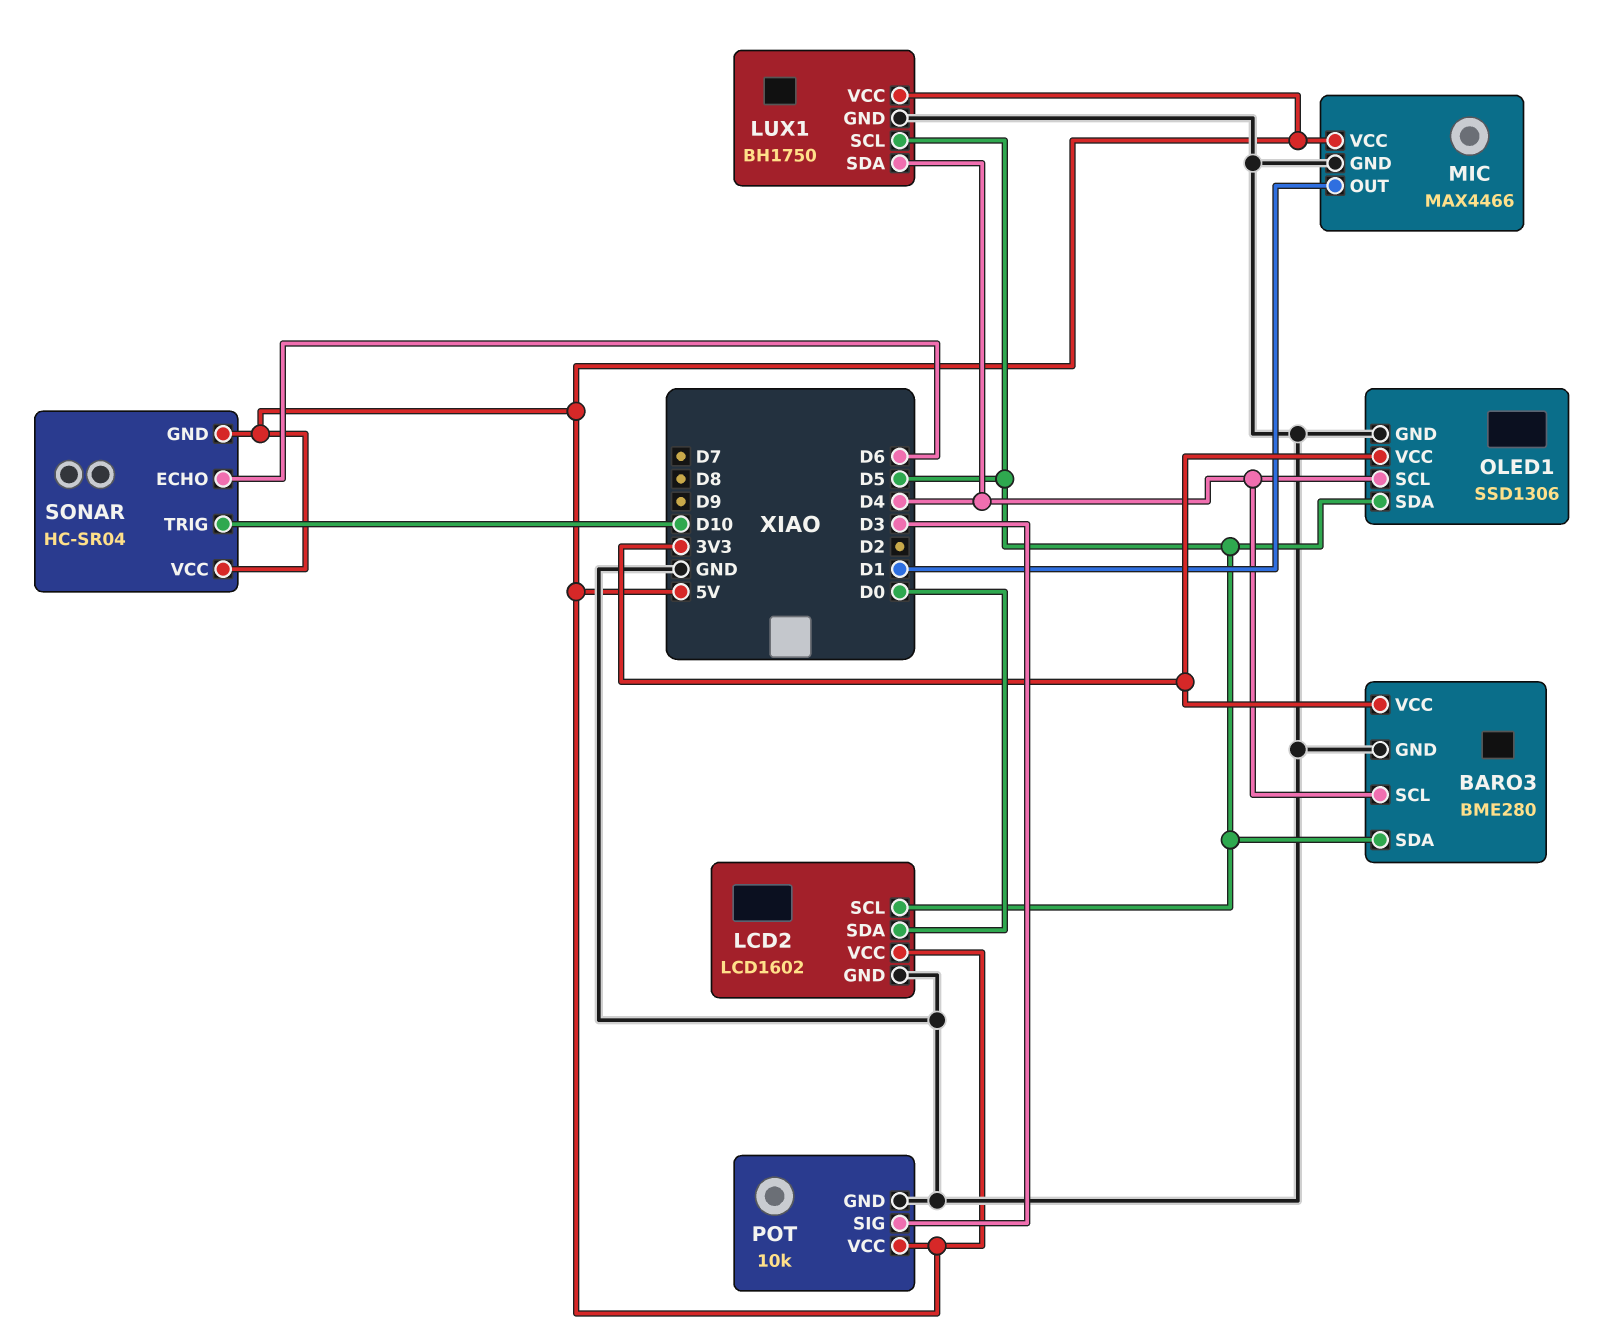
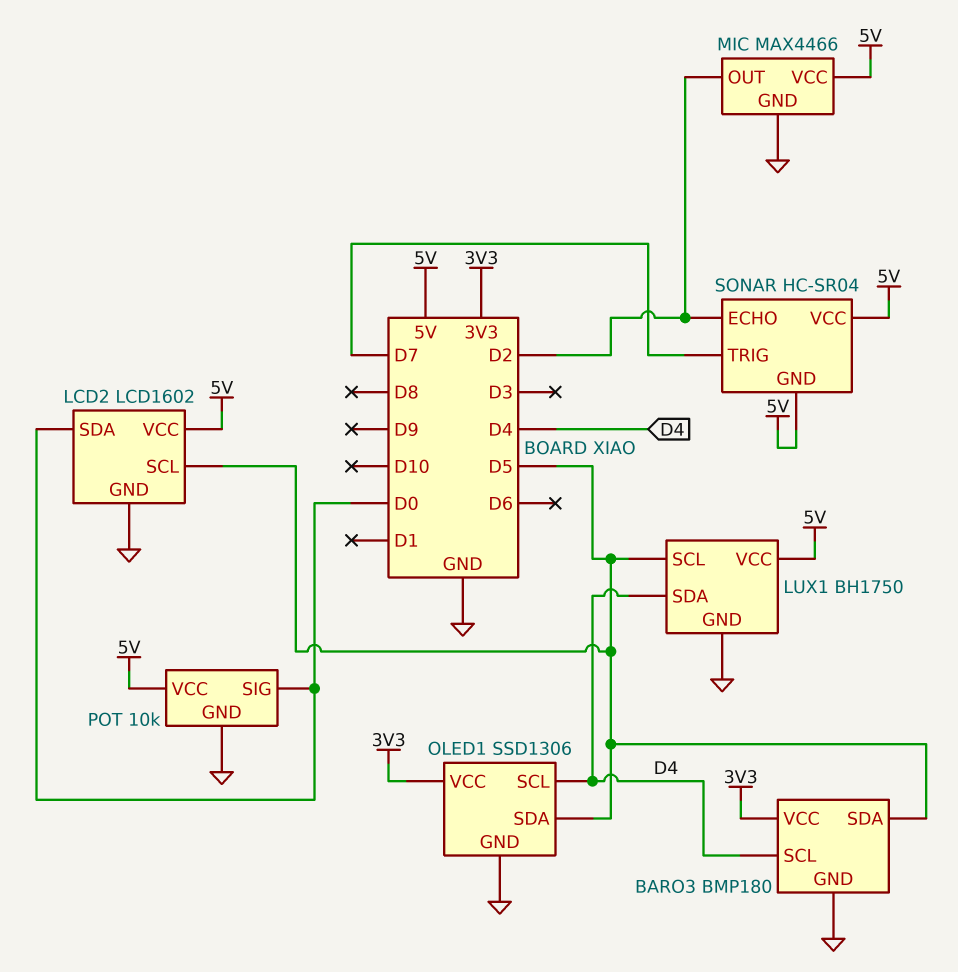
BARO3: BME280 -> BMP180
MIC pin OUT: D1 -> D2
POT pin SIG: D3 -> D0
SONAR pin ECHO: D6 -> D2
SONAR pin TRIG: D10 -> D7

